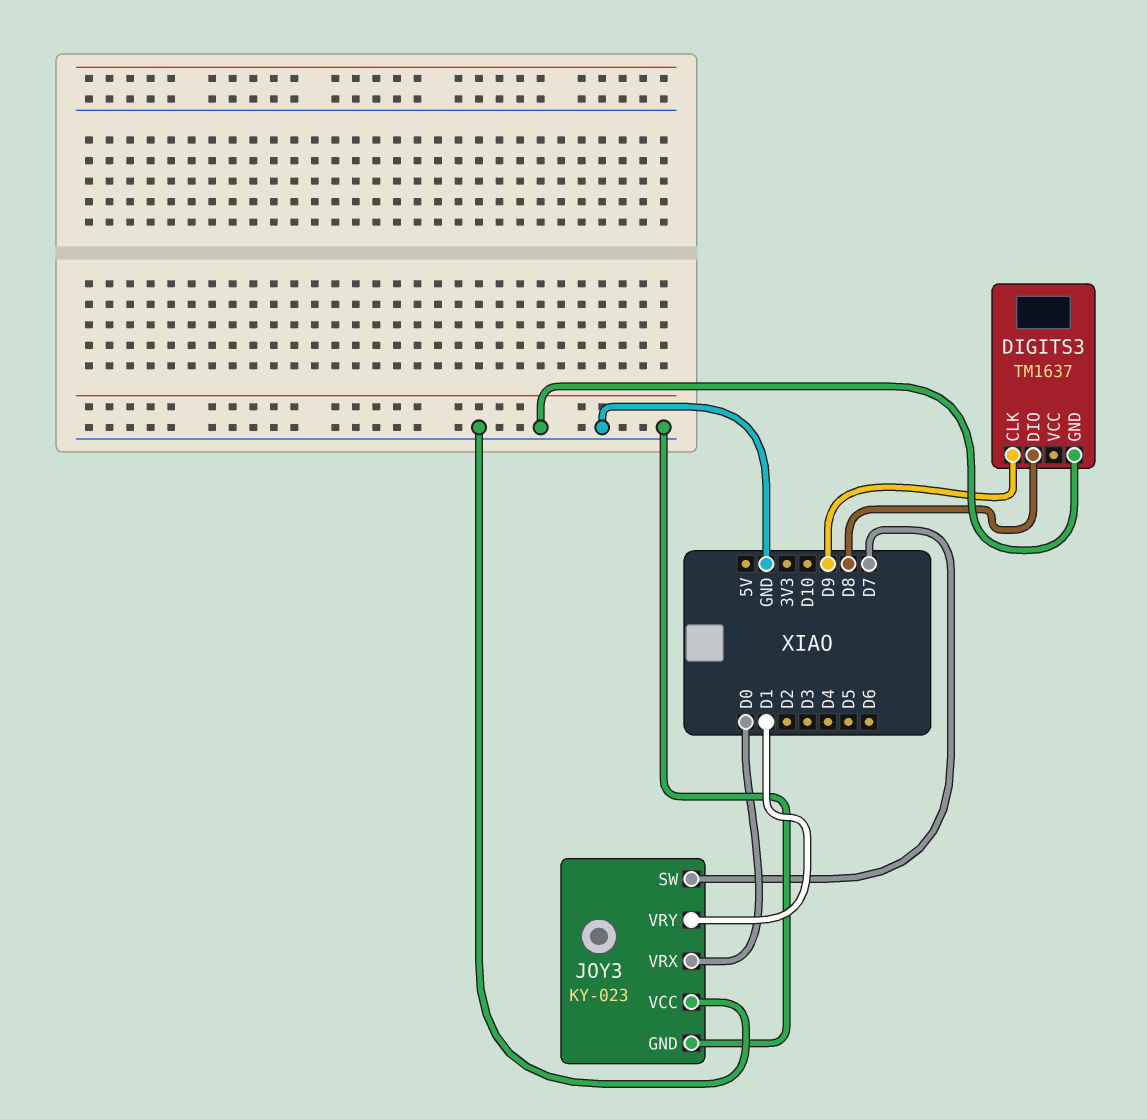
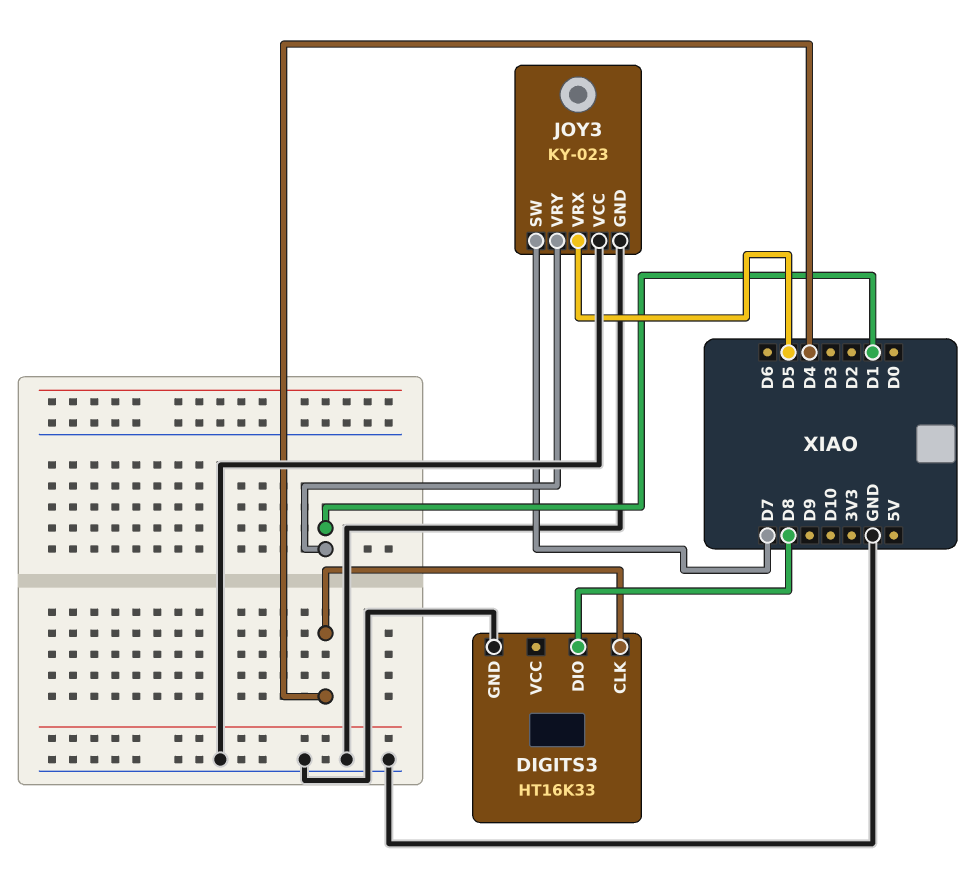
DIGITS3: TM1637 -> HT16K33
DIGITS3 pin CLK: D9 -> D4
JOY3 pin VRX: D0 -> D5

